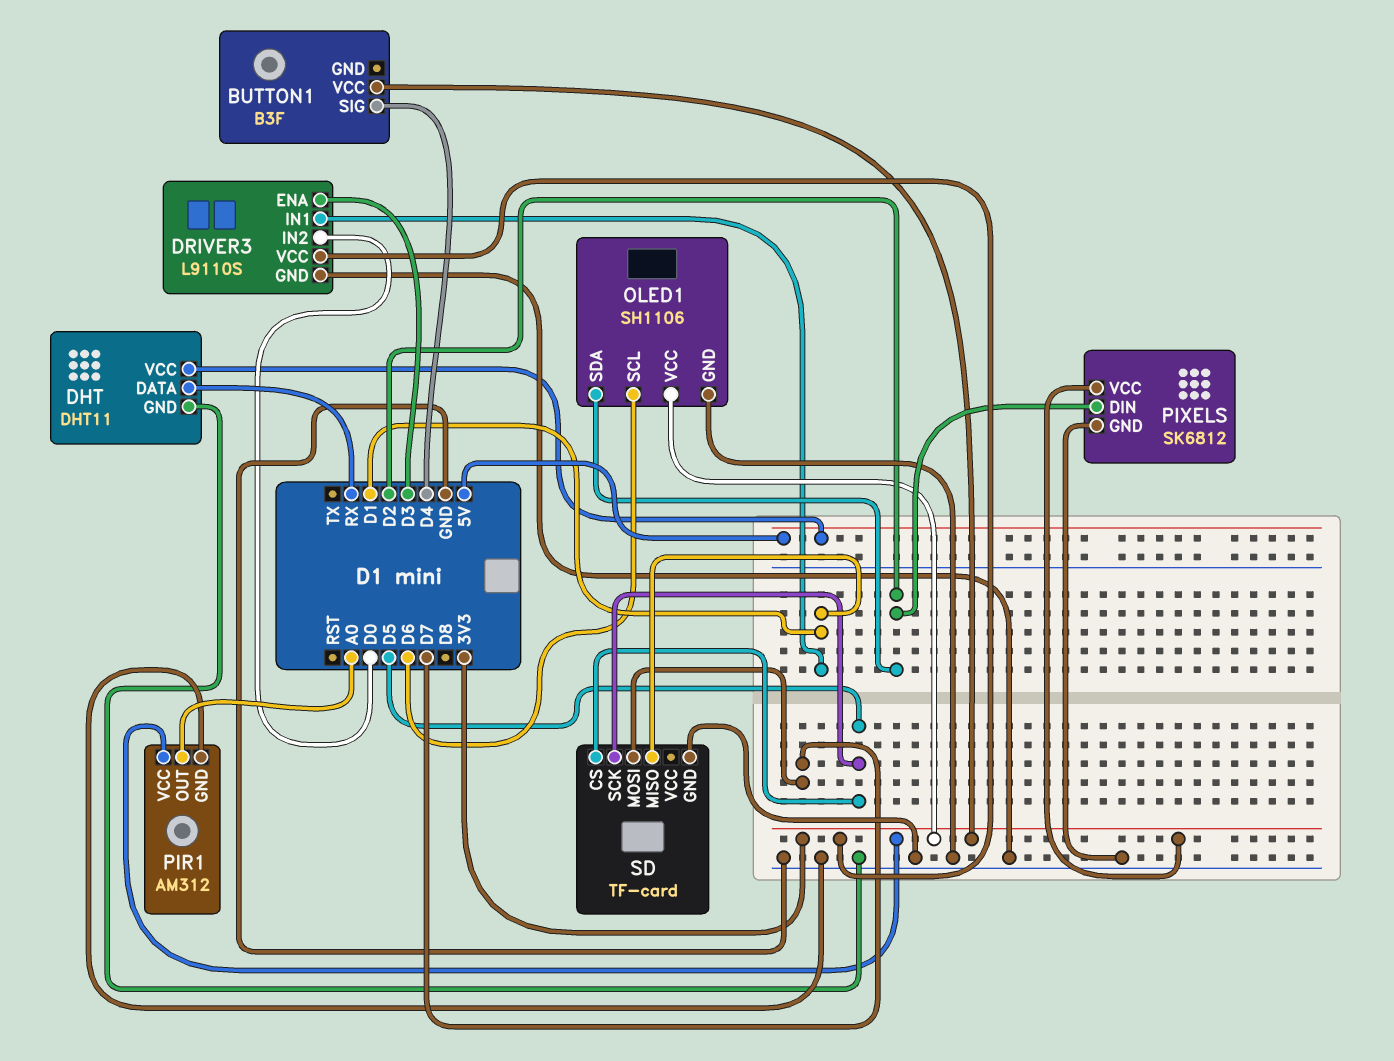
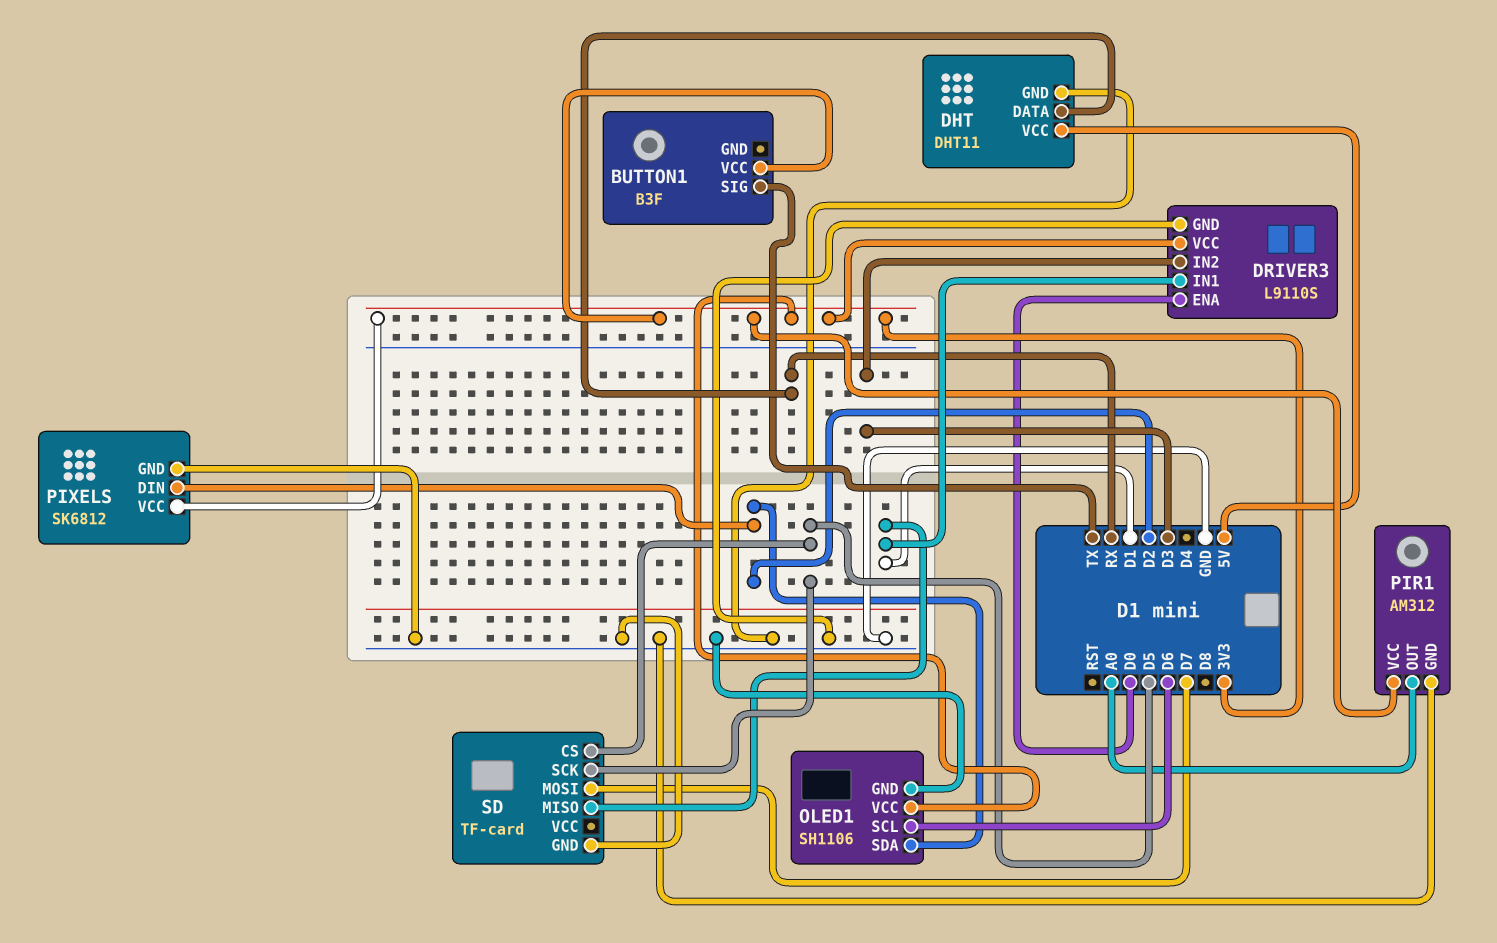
BUTTON1 pin SIG: D4 -> TX
DRIVER3 pin ENA: D3 -> D0
DRIVER3 pin IN2: D0 -> D3

